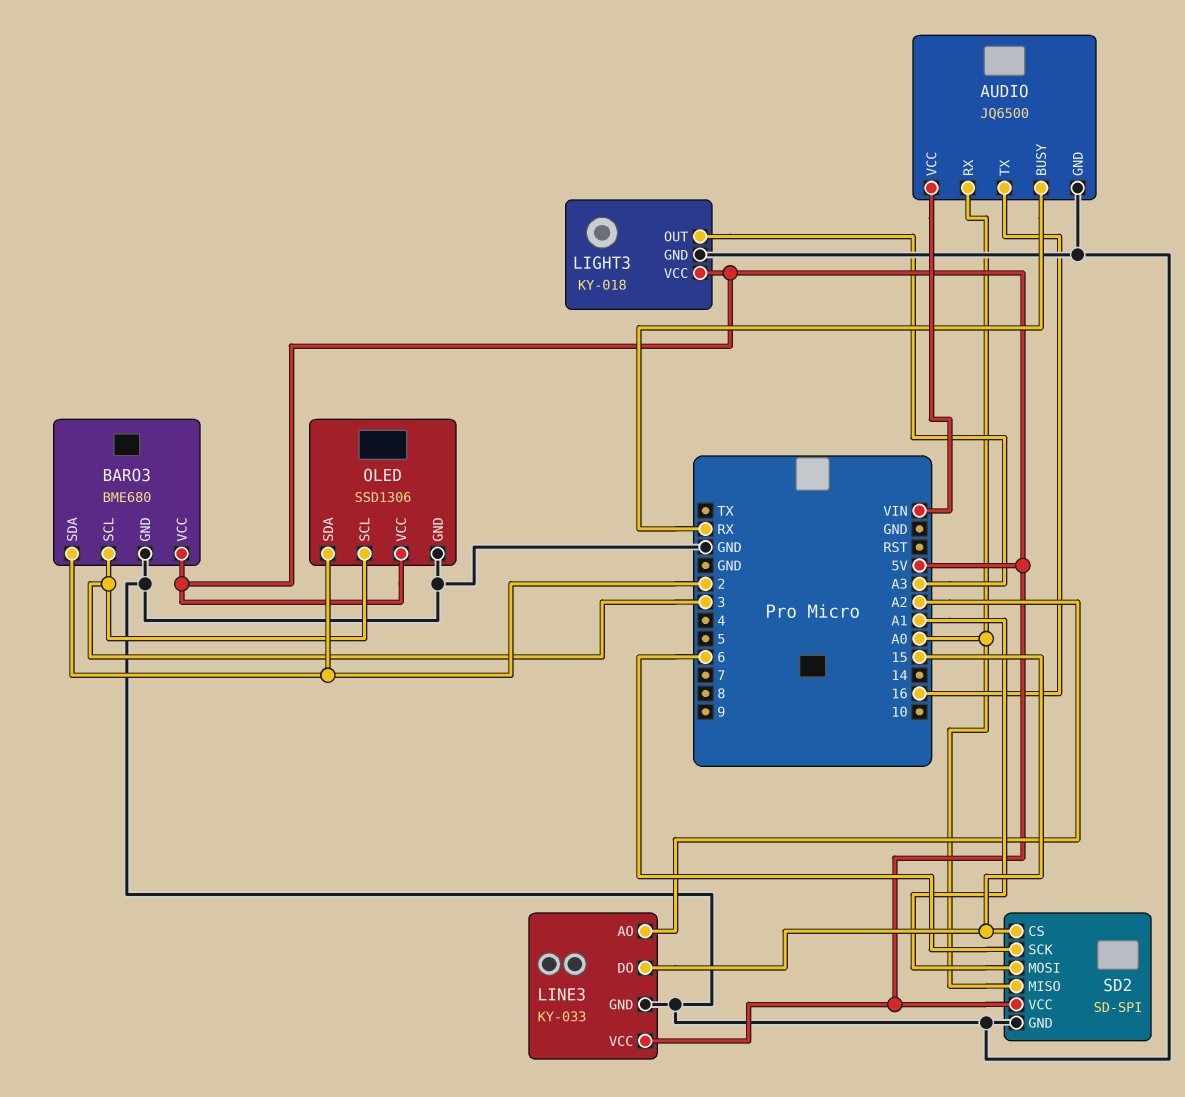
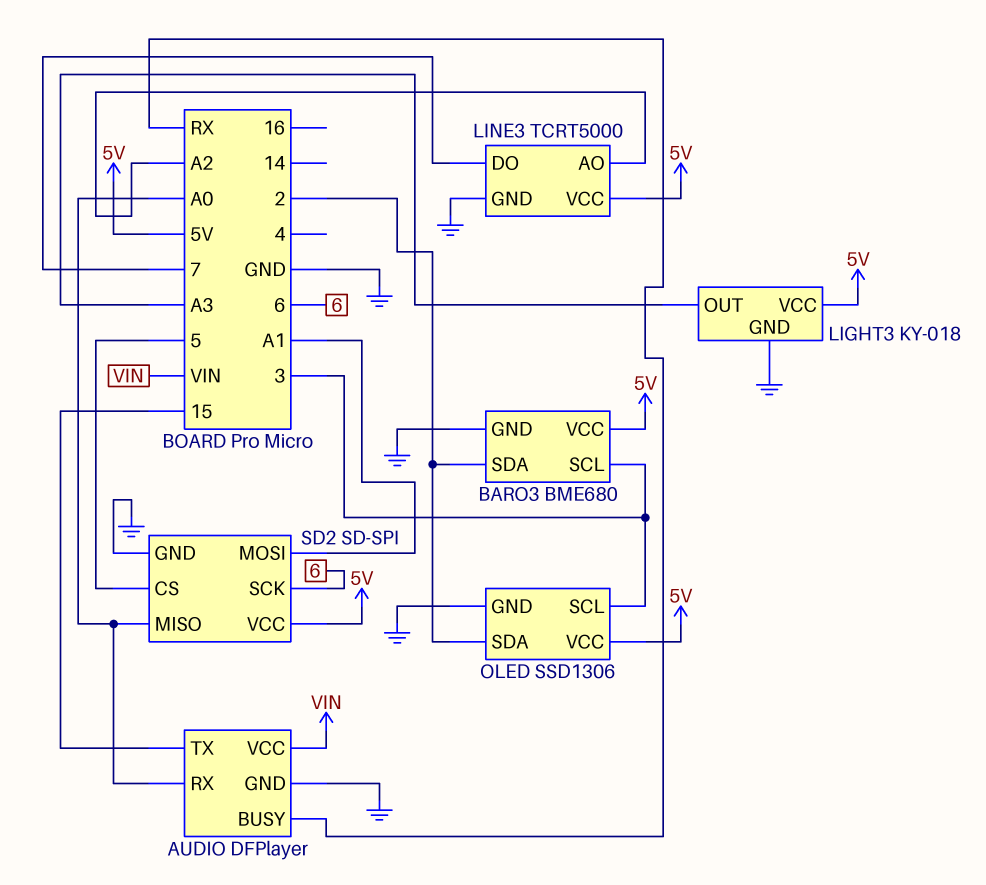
AUDIO: JQ6500 -> DFPlayer
AUDIO pin TX: 16 -> 15
LINE3: KY-033 -> TCRT5000
LINE3 pin DO: 15 -> 7
SD2 pin CS: 15 -> 5

